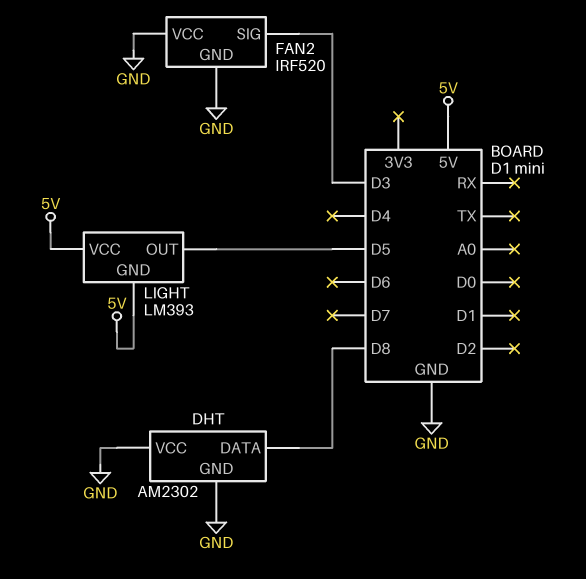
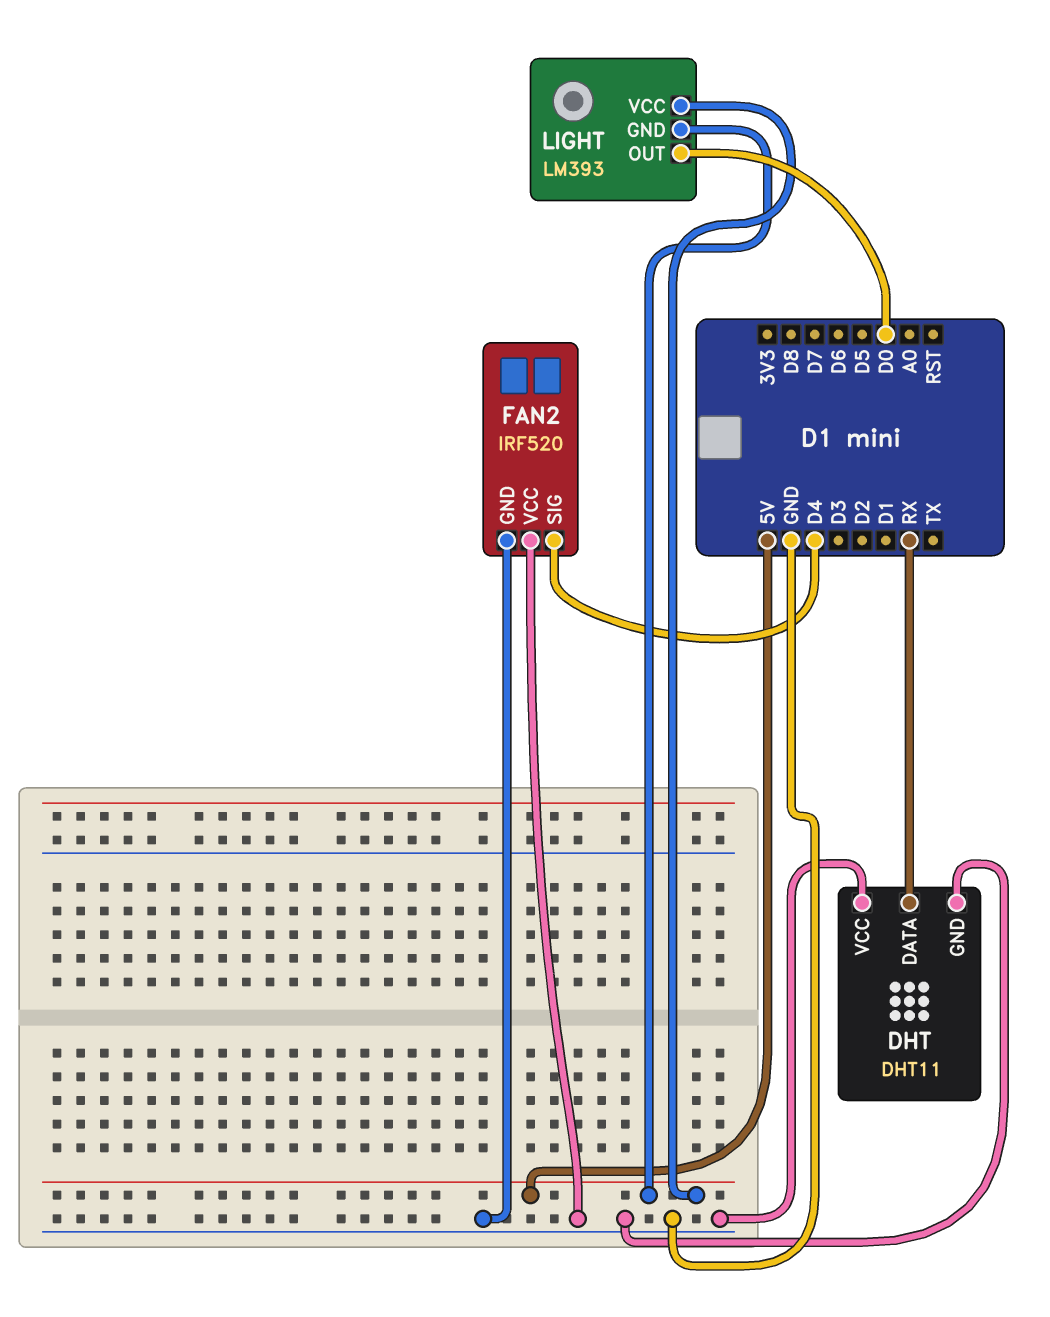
DHT: AM2302 -> DHT11
DHT pin DATA: D8 -> RX
FAN2 pin SIG: D3 -> D4
LIGHT pin OUT: D5 -> D0

